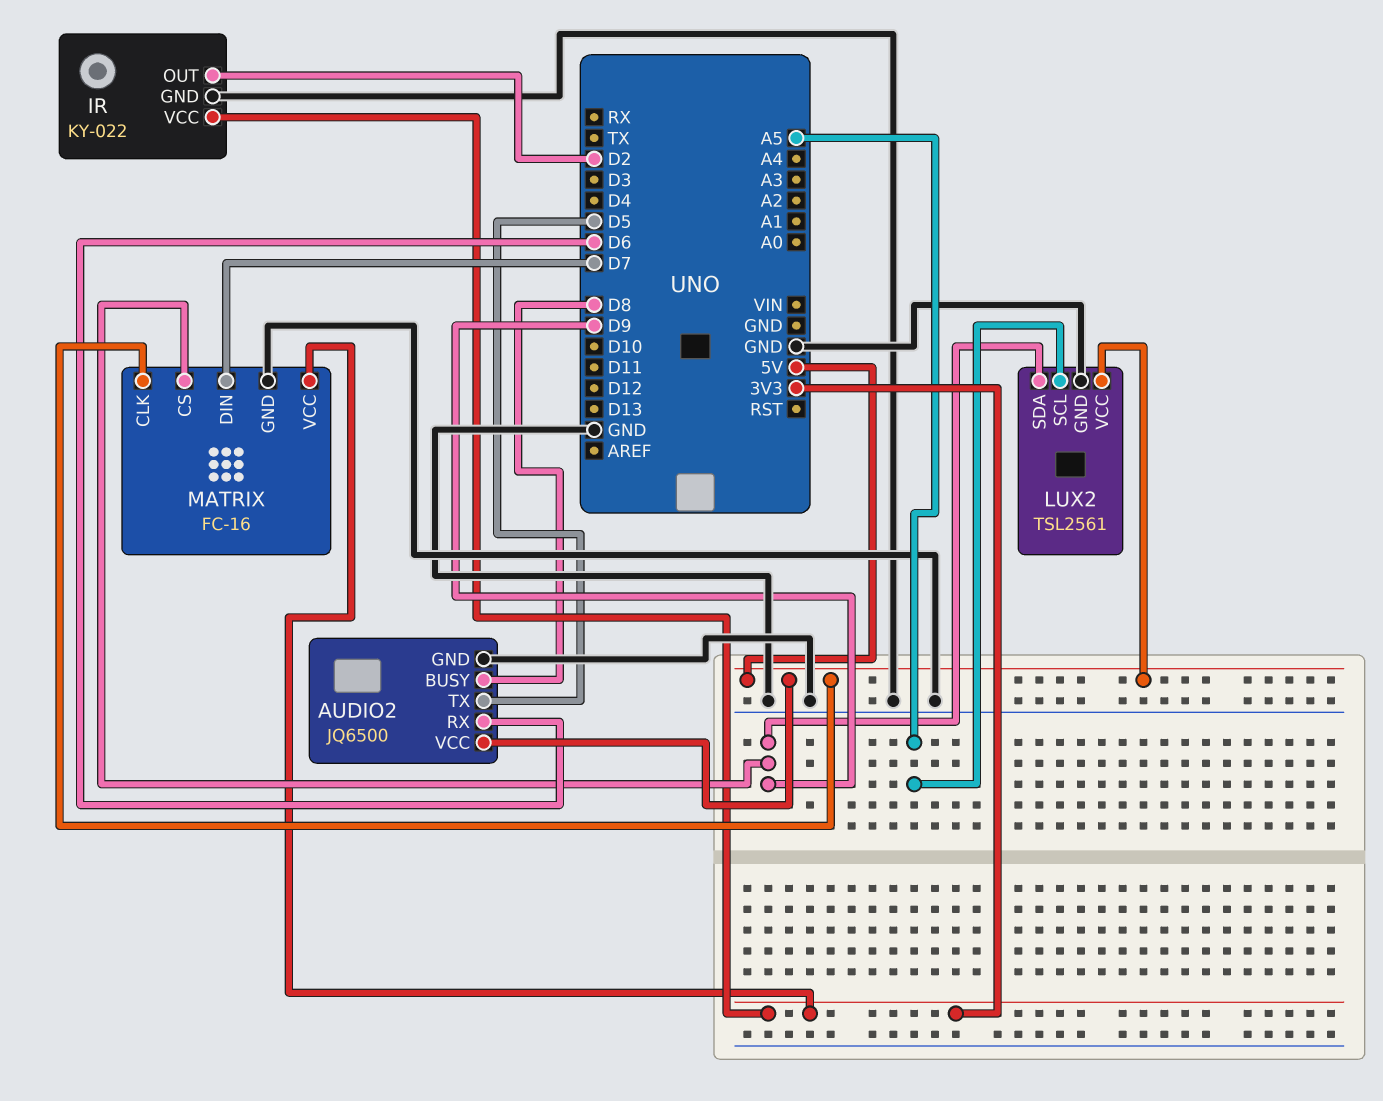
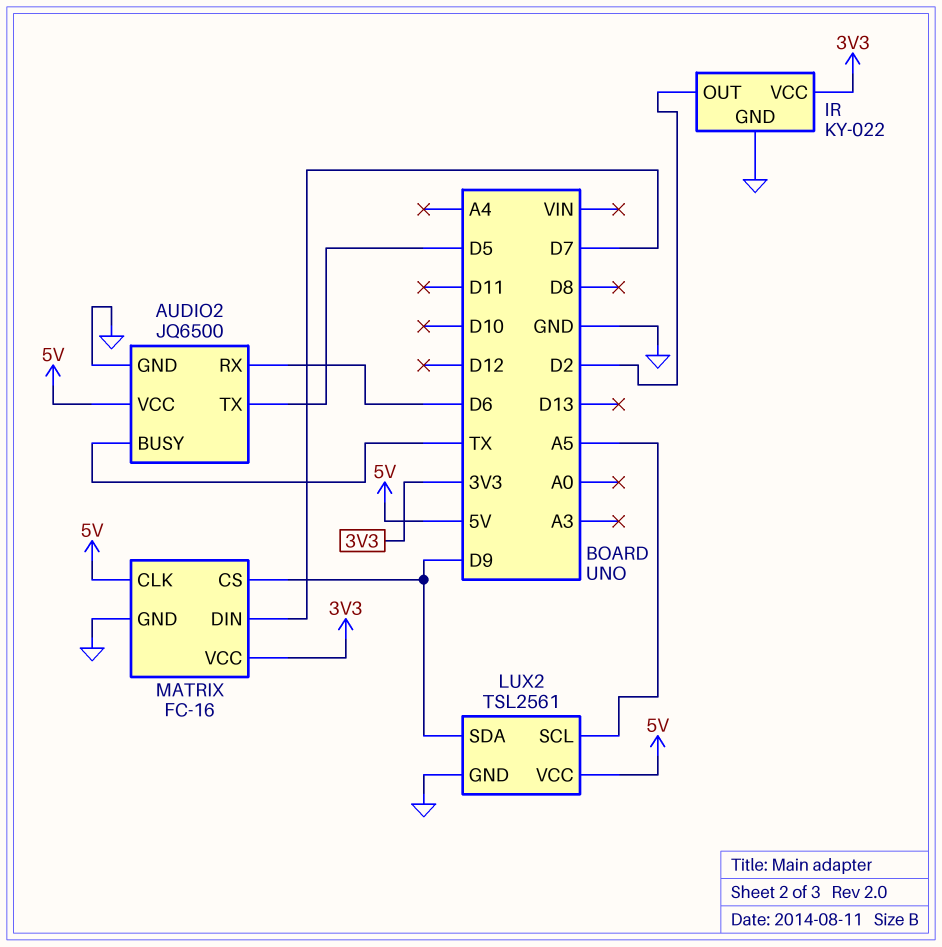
AUDIO2 pin BUSY: D8 -> TX

